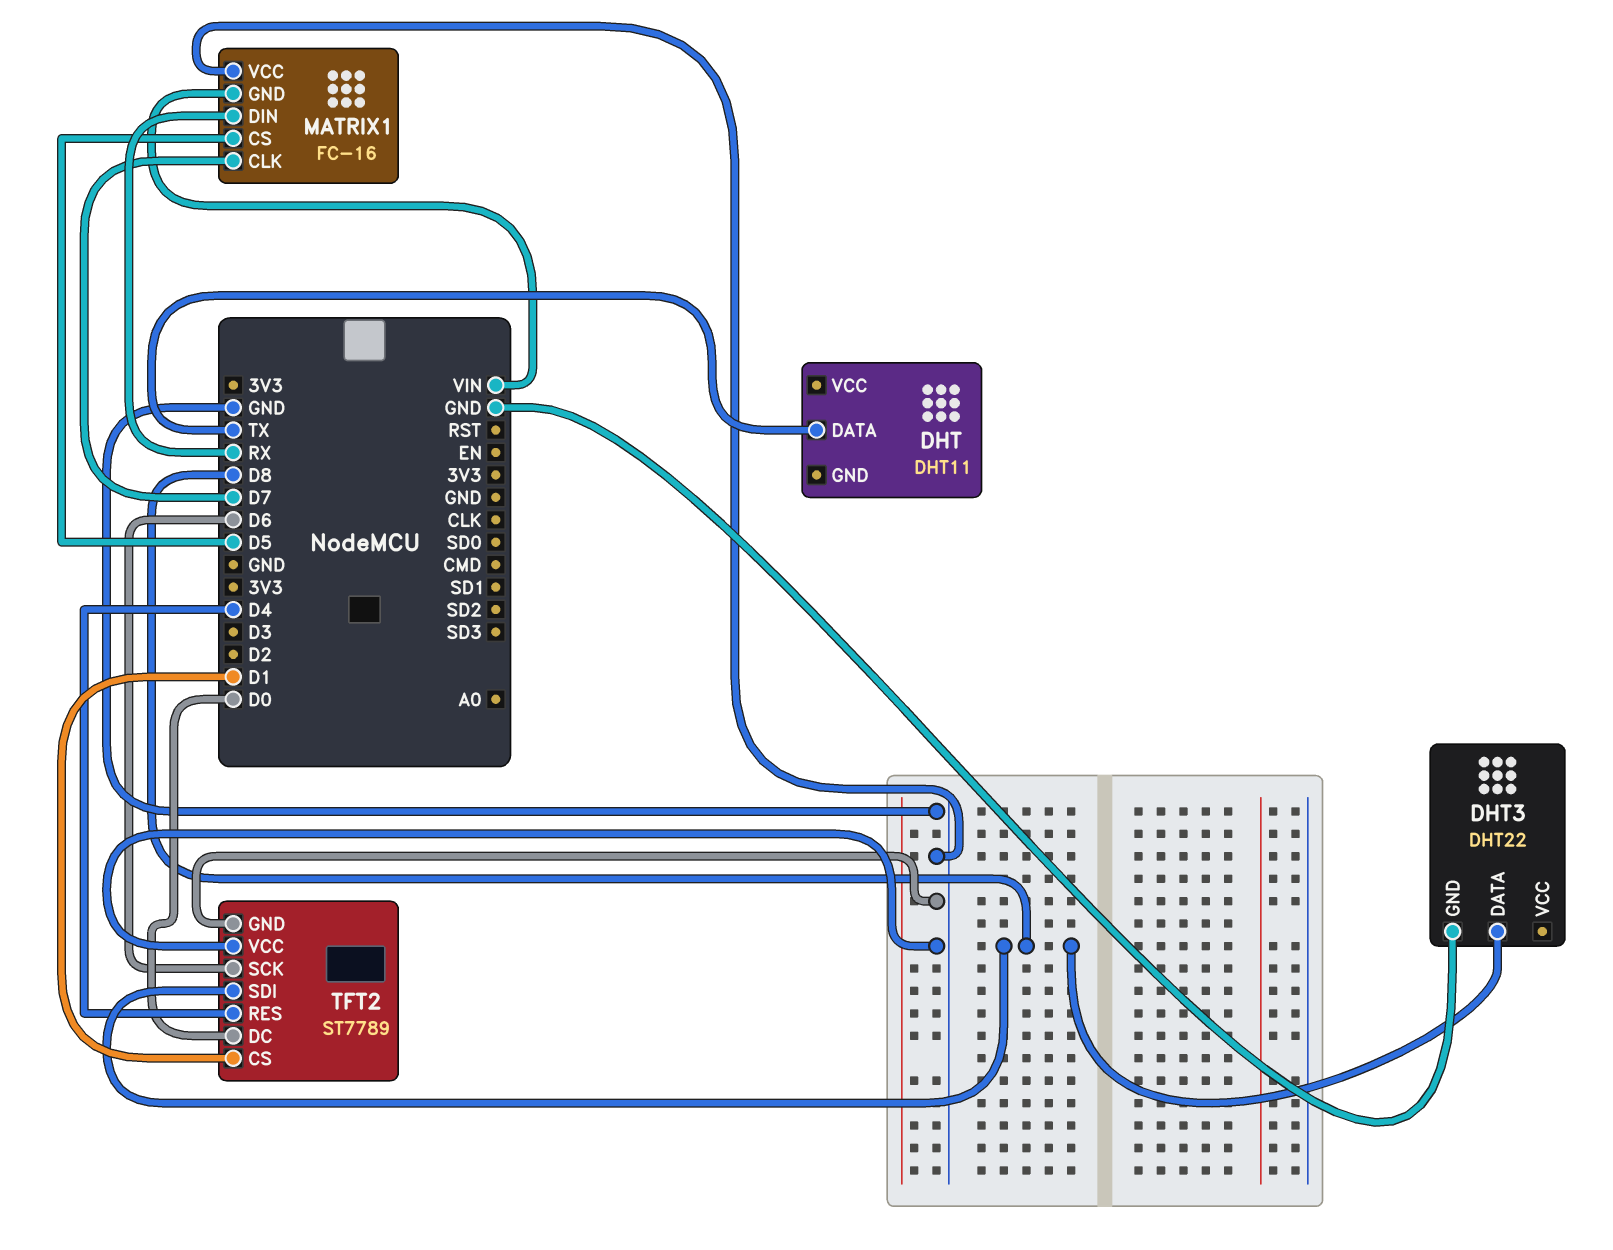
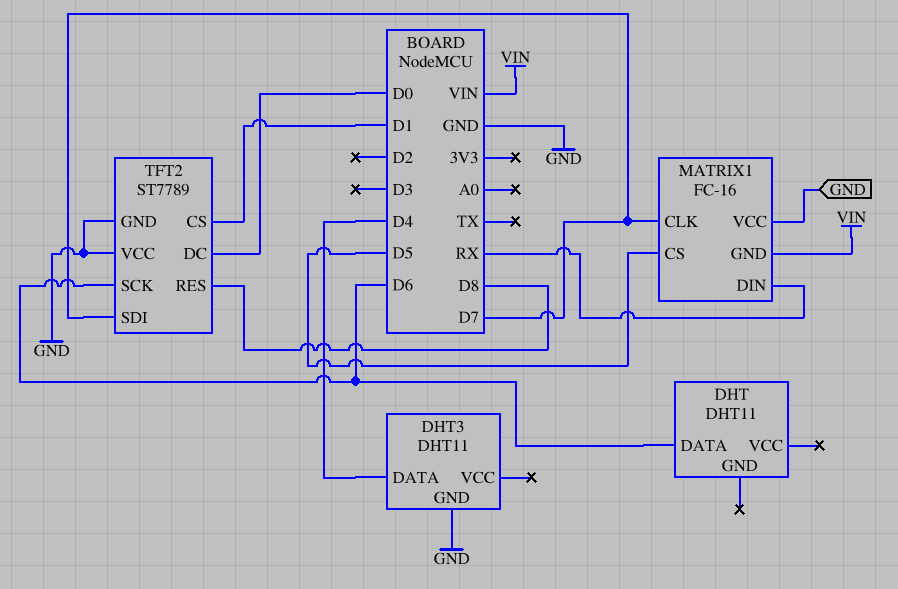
DHT pin DATA: TX -> D6
DHT3: DHT22 -> DHT11
DHT3 pin DATA: D8 -> D4
TFT2 pin RES: D4 -> D8
TFT2 pin SDI: D8 -> D7

